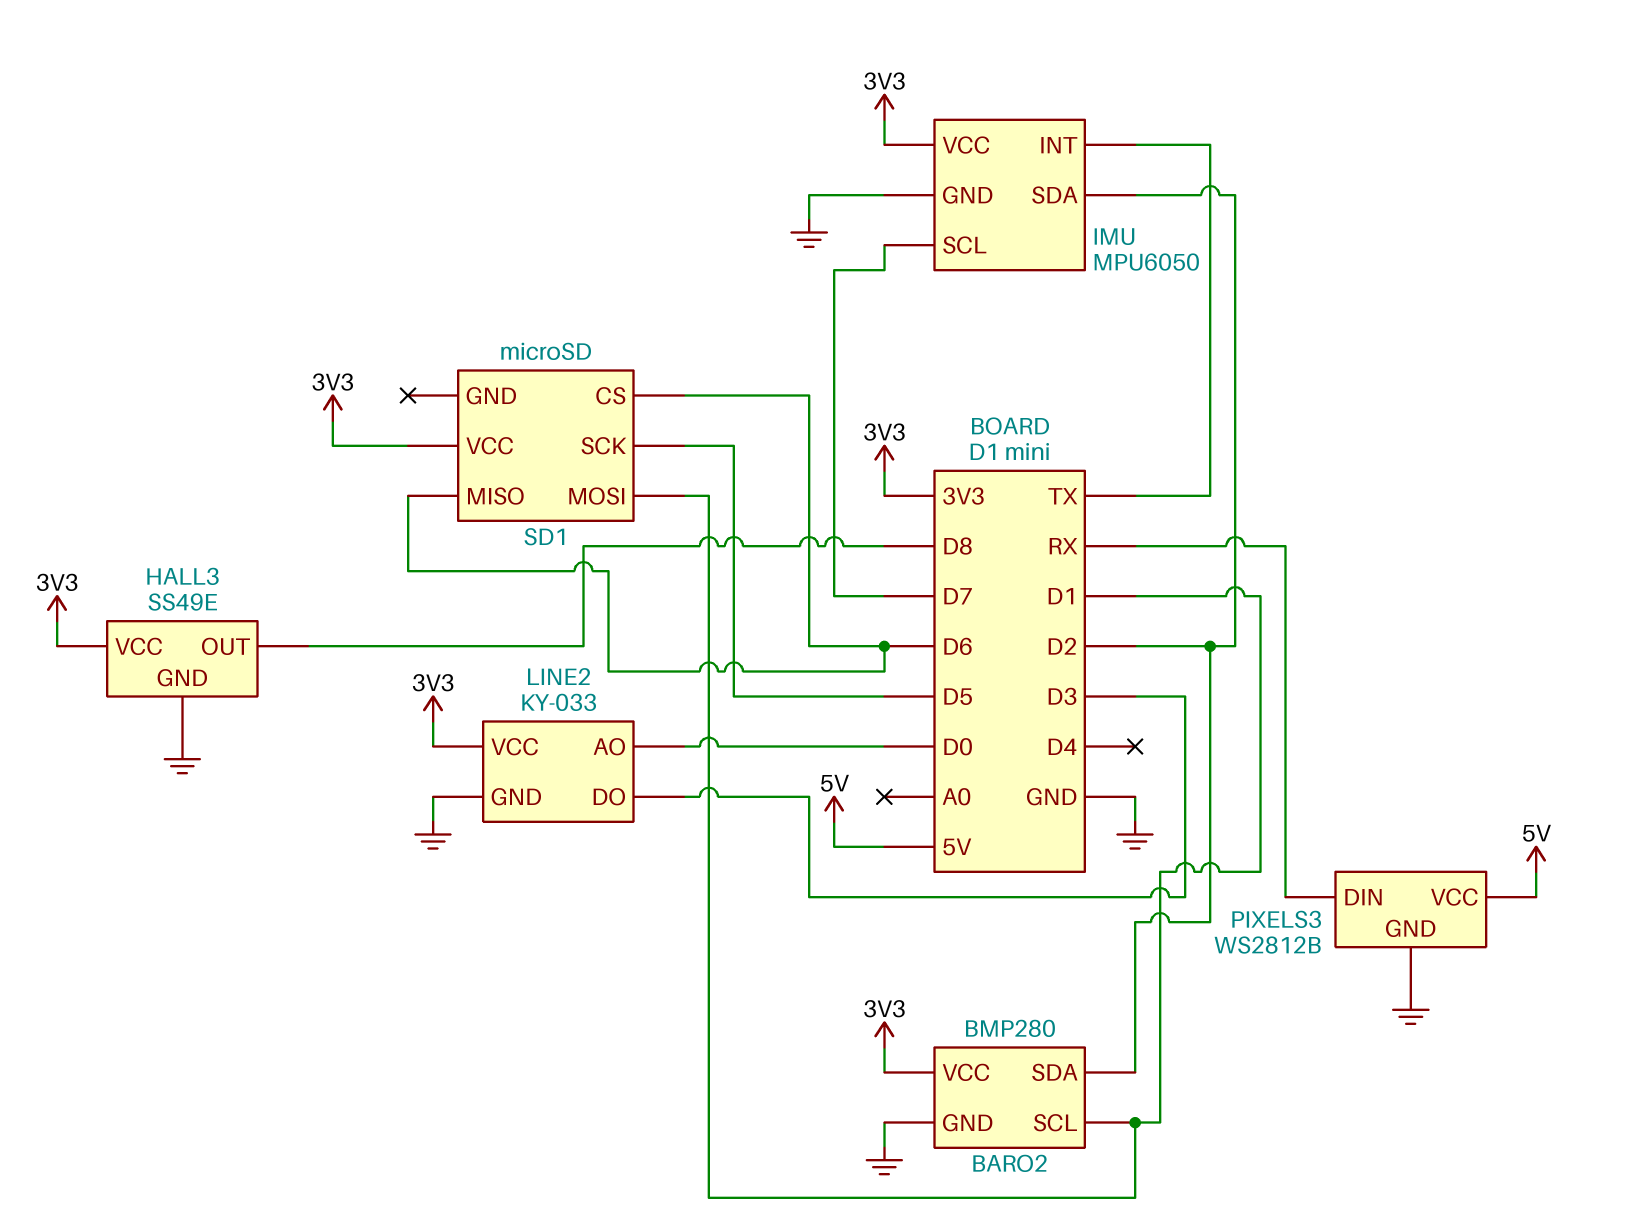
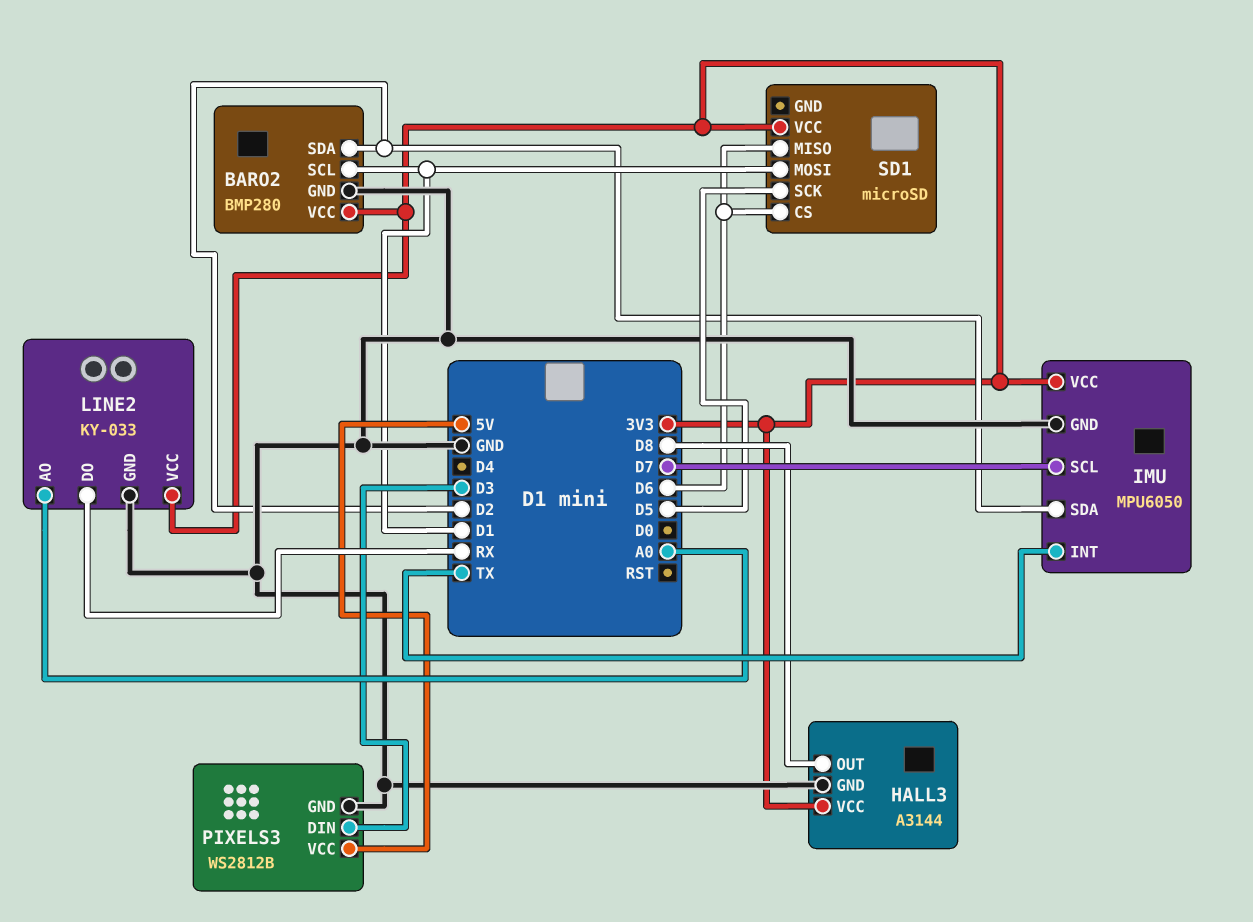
HALL3: SS49E -> A3144
LINE2 pin AO: D0 -> A0
LINE2 pin DO: D3 -> RX
PIXELS3 pin DIN: RX -> D3

